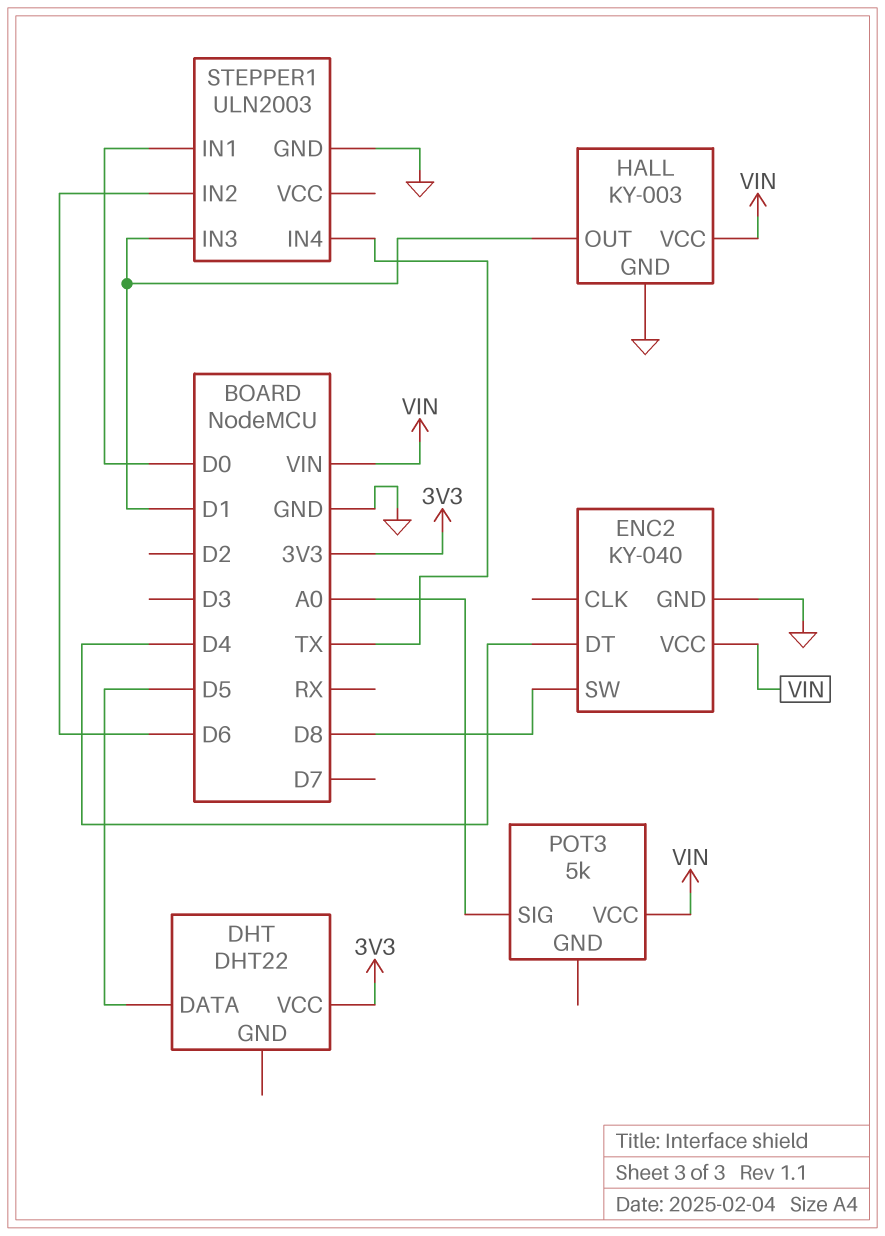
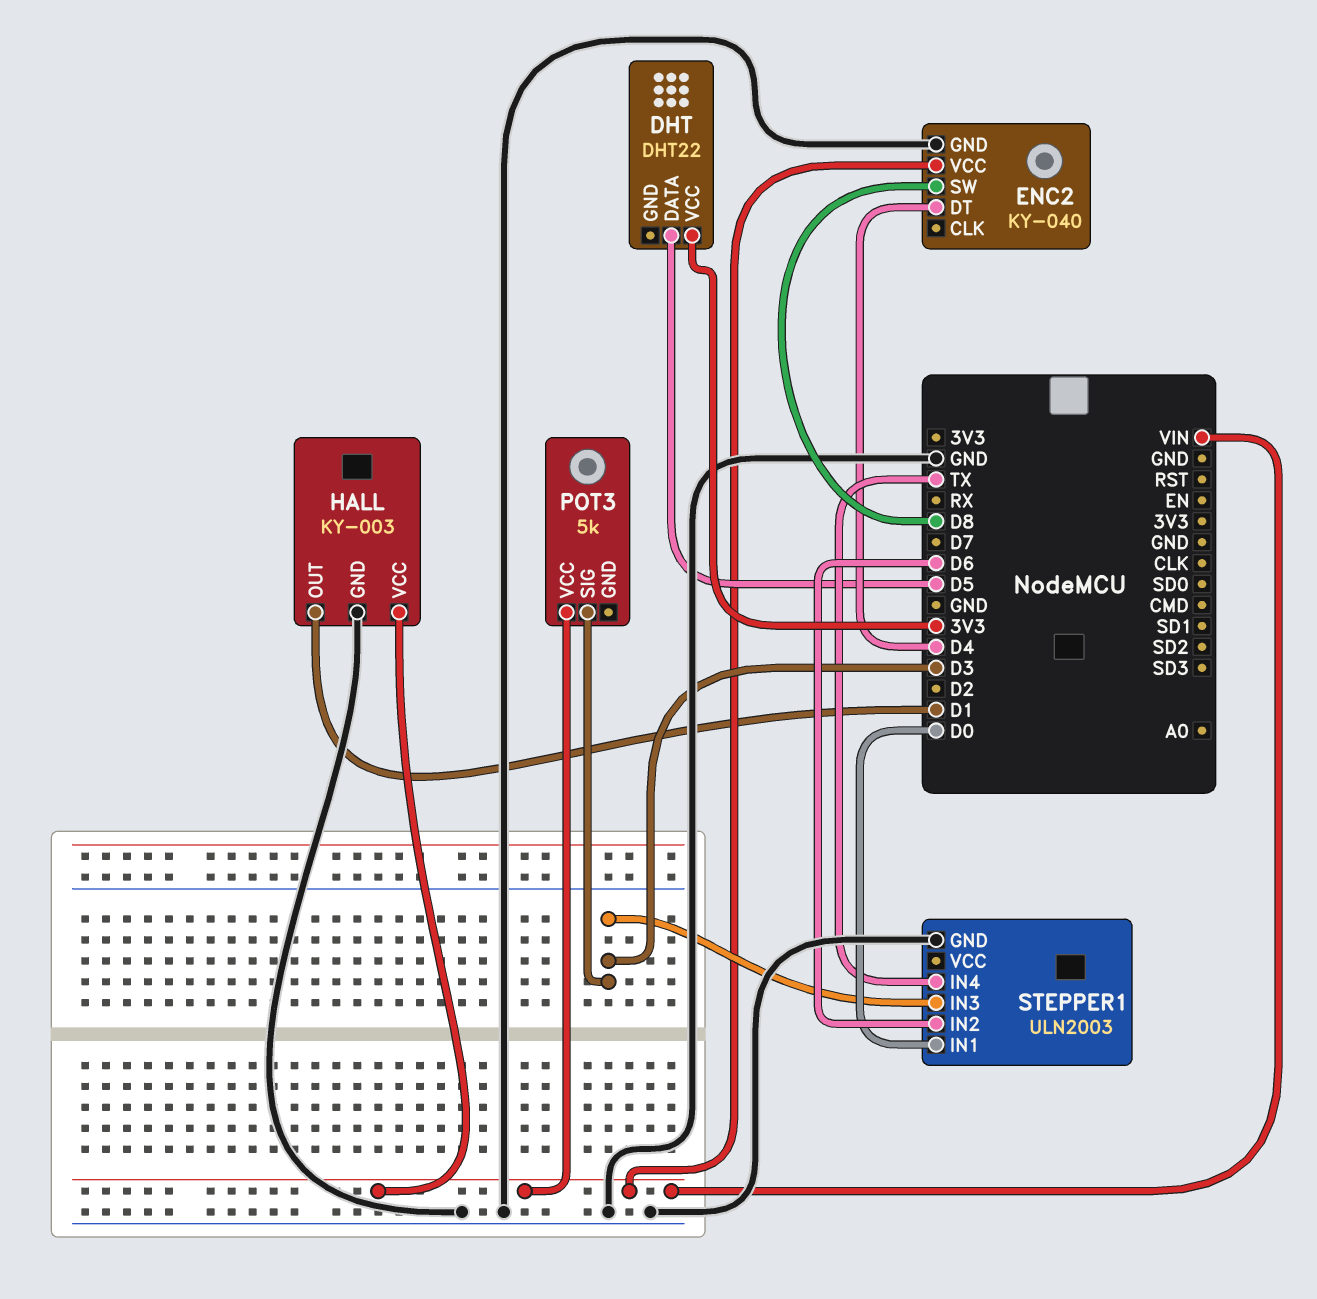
POT3 pin SIG: A0 -> D3
STEPPER1 pin IN3: D1 -> D3

